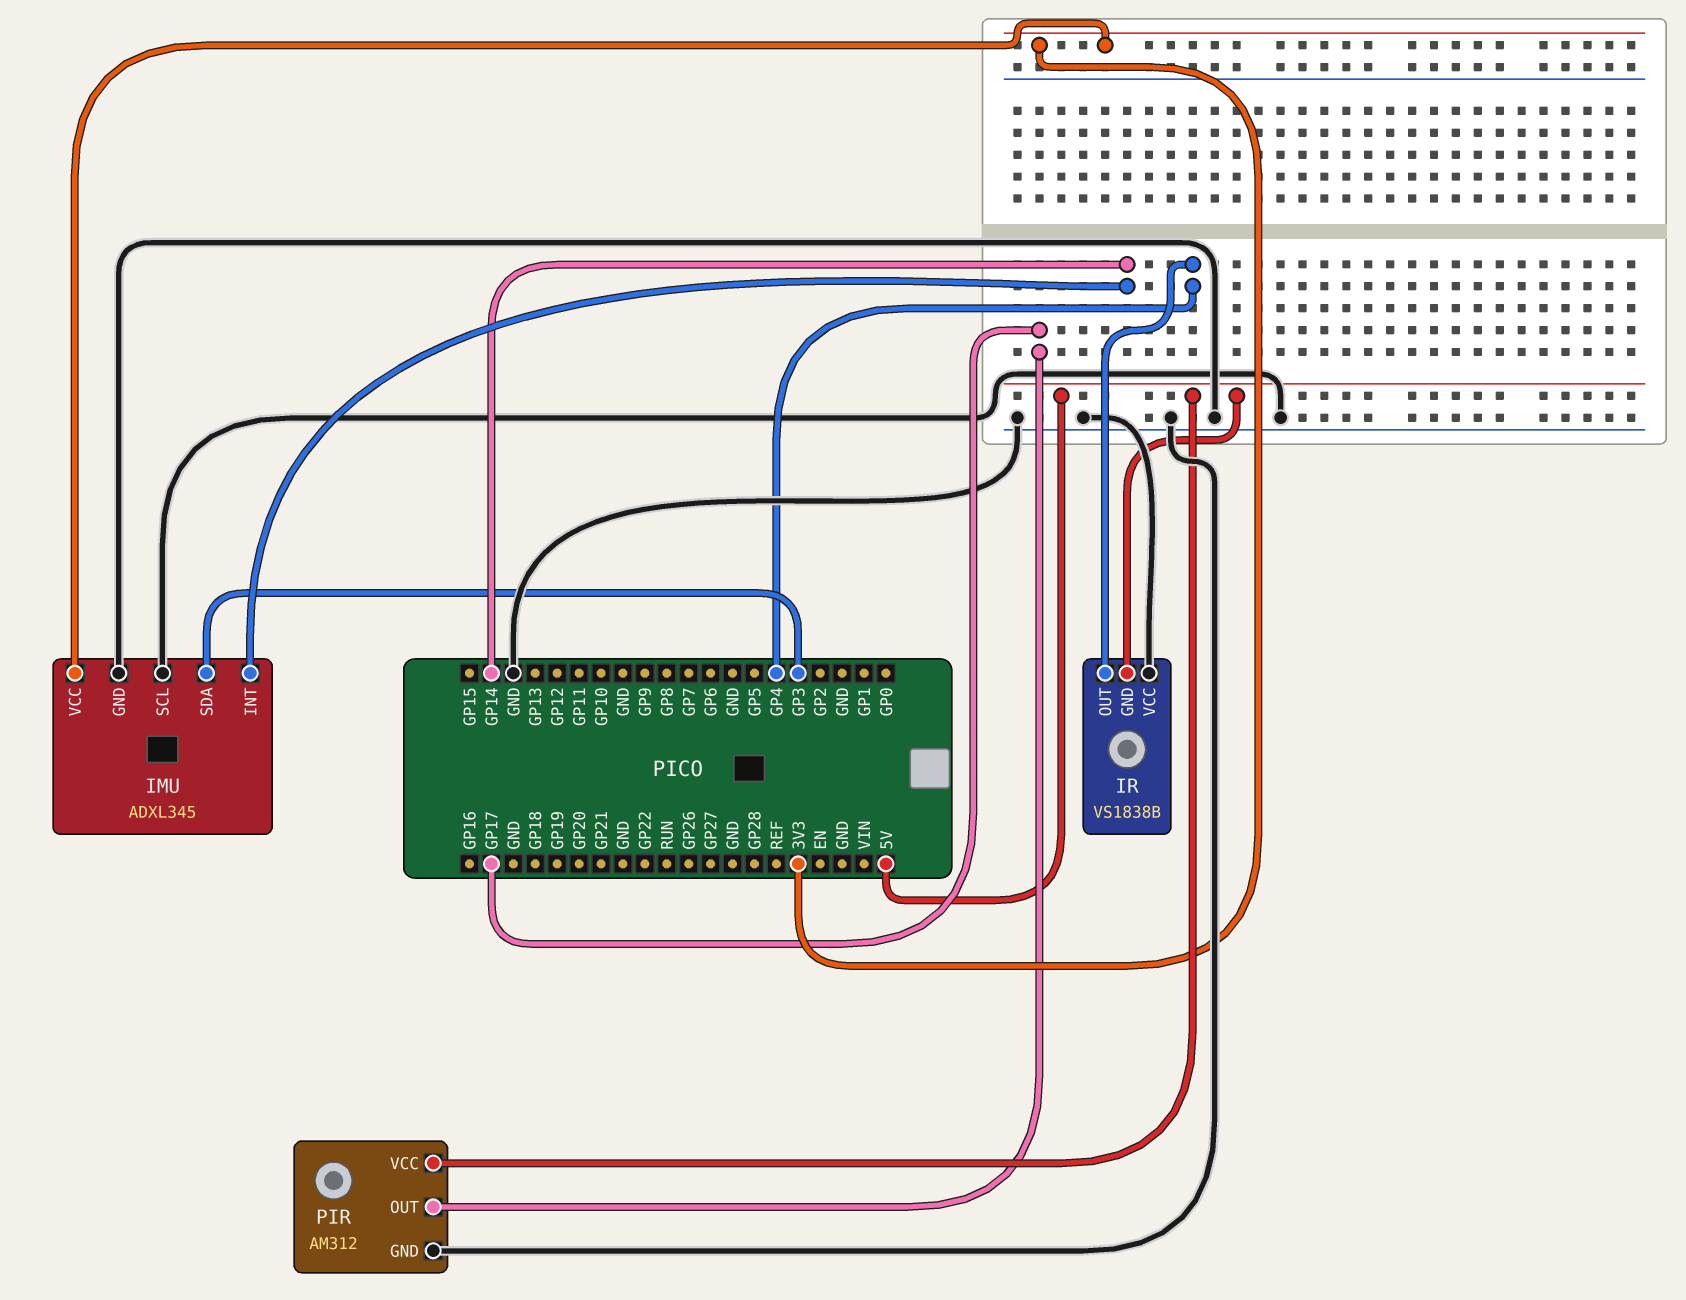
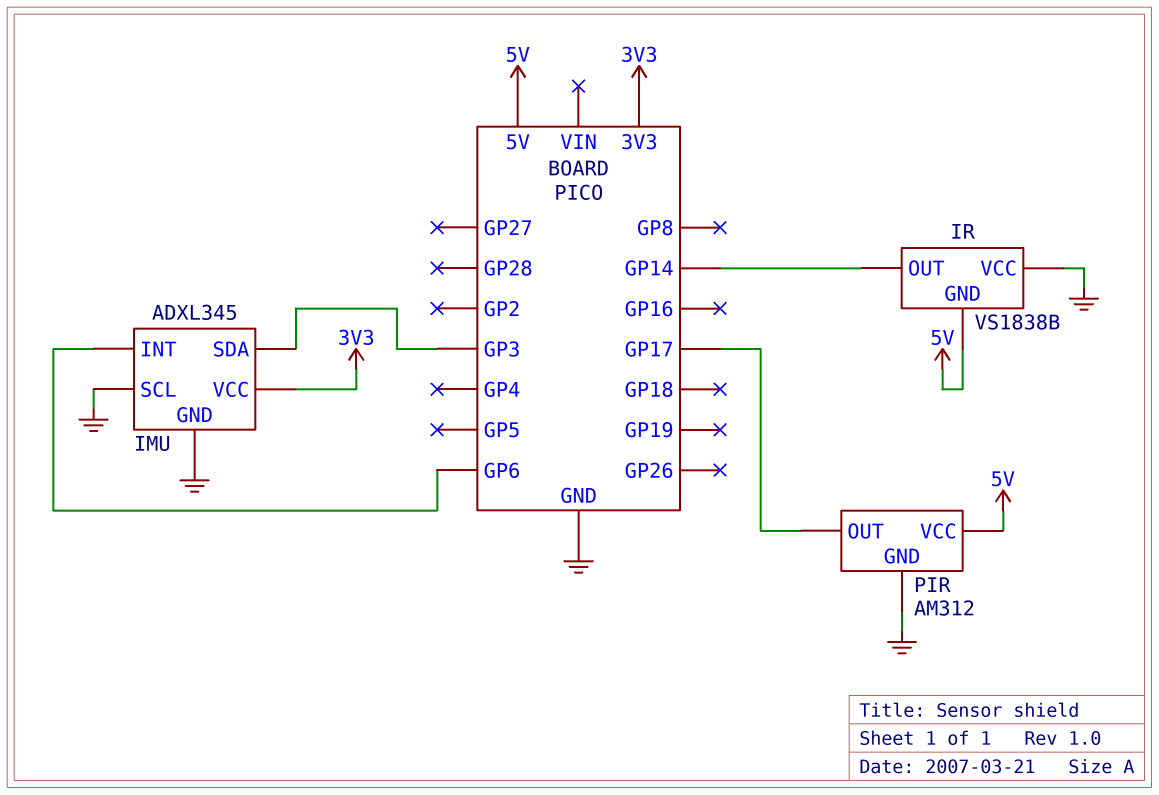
IMU pin INT: GP14 -> GP6
IR pin OUT: GP4 -> GP14

